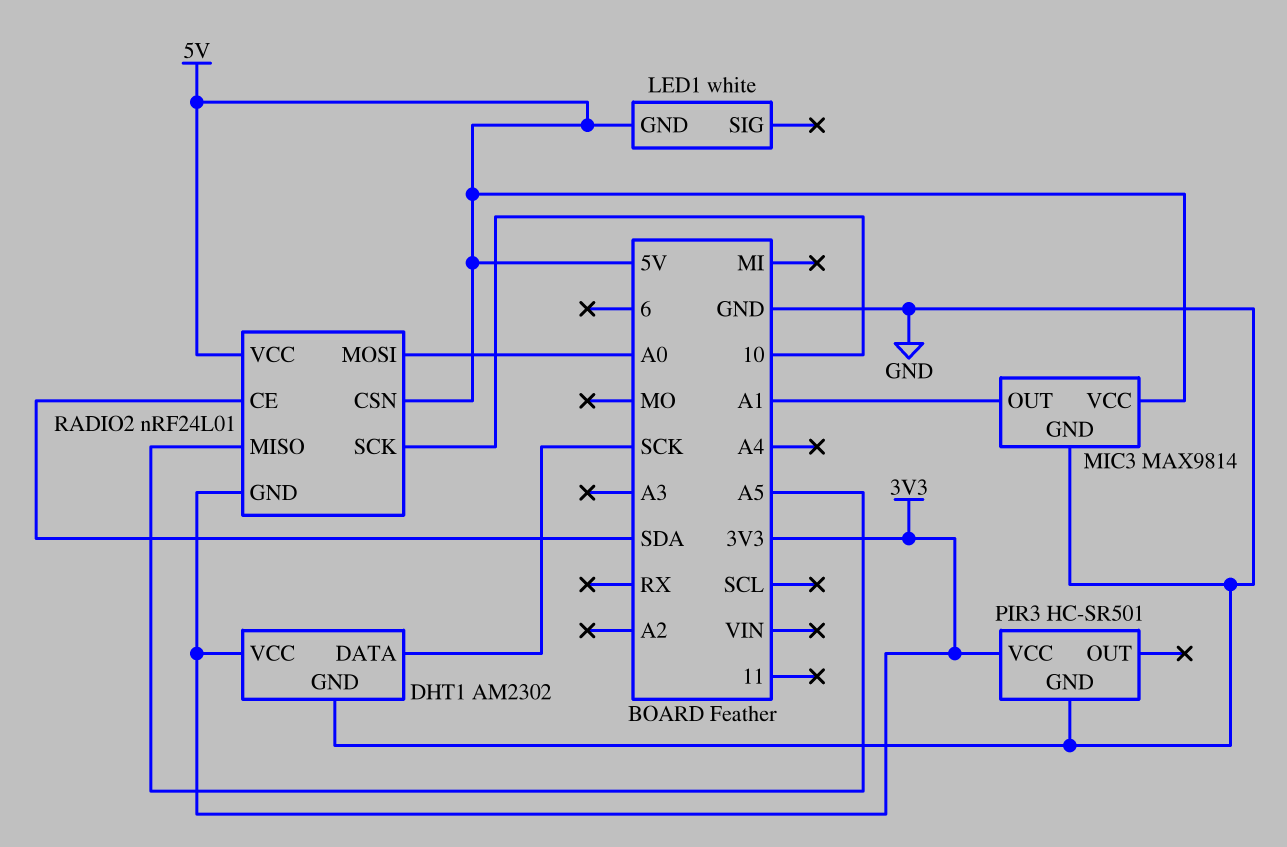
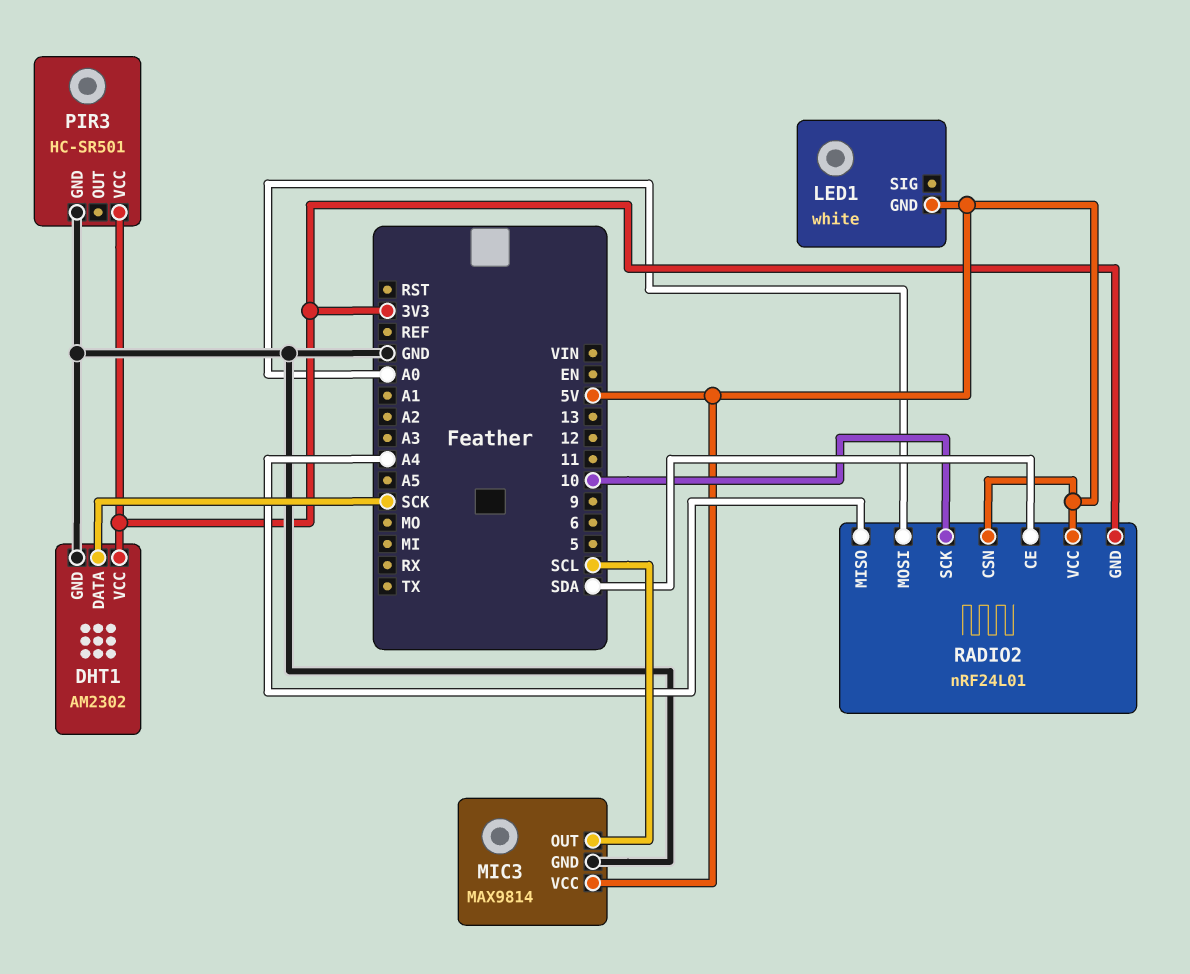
MIC3 pin OUT: A1 -> SCL
RADIO2 pin MISO: A5 -> A4

